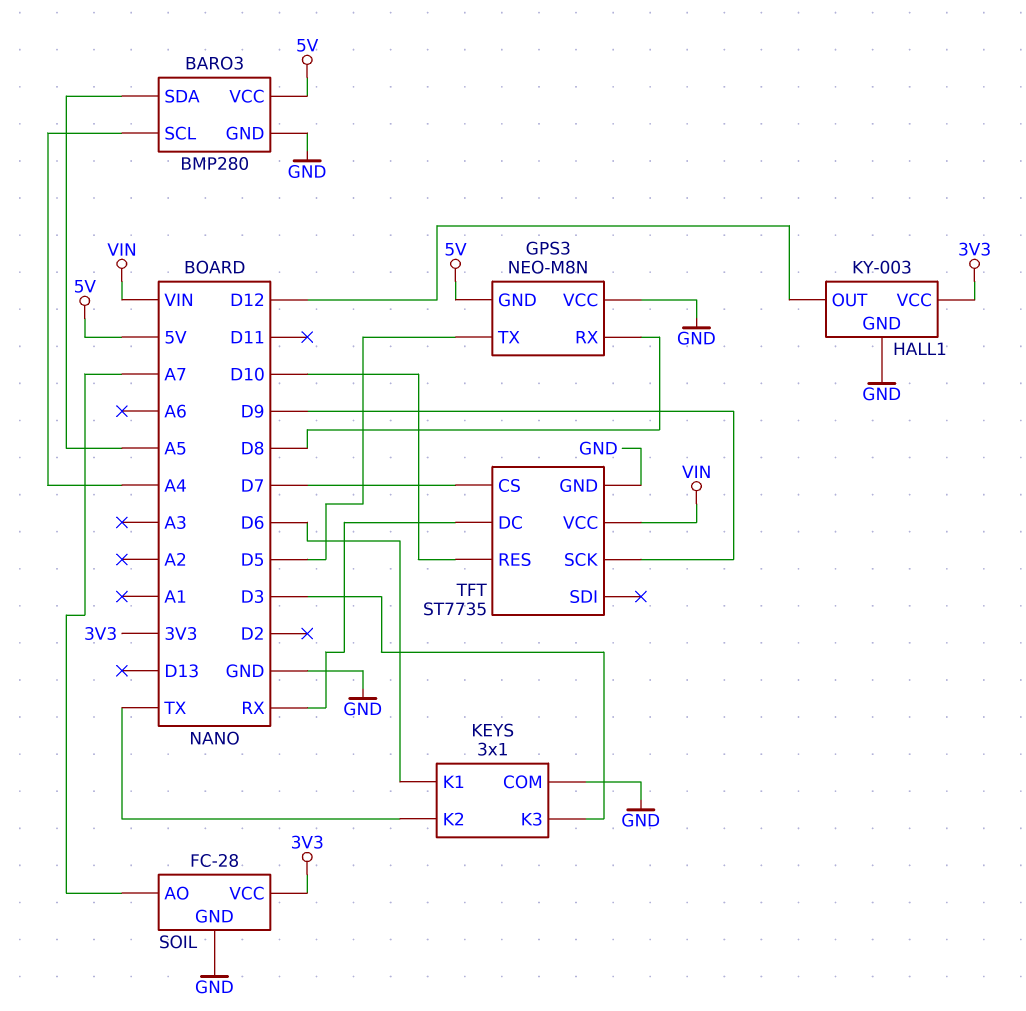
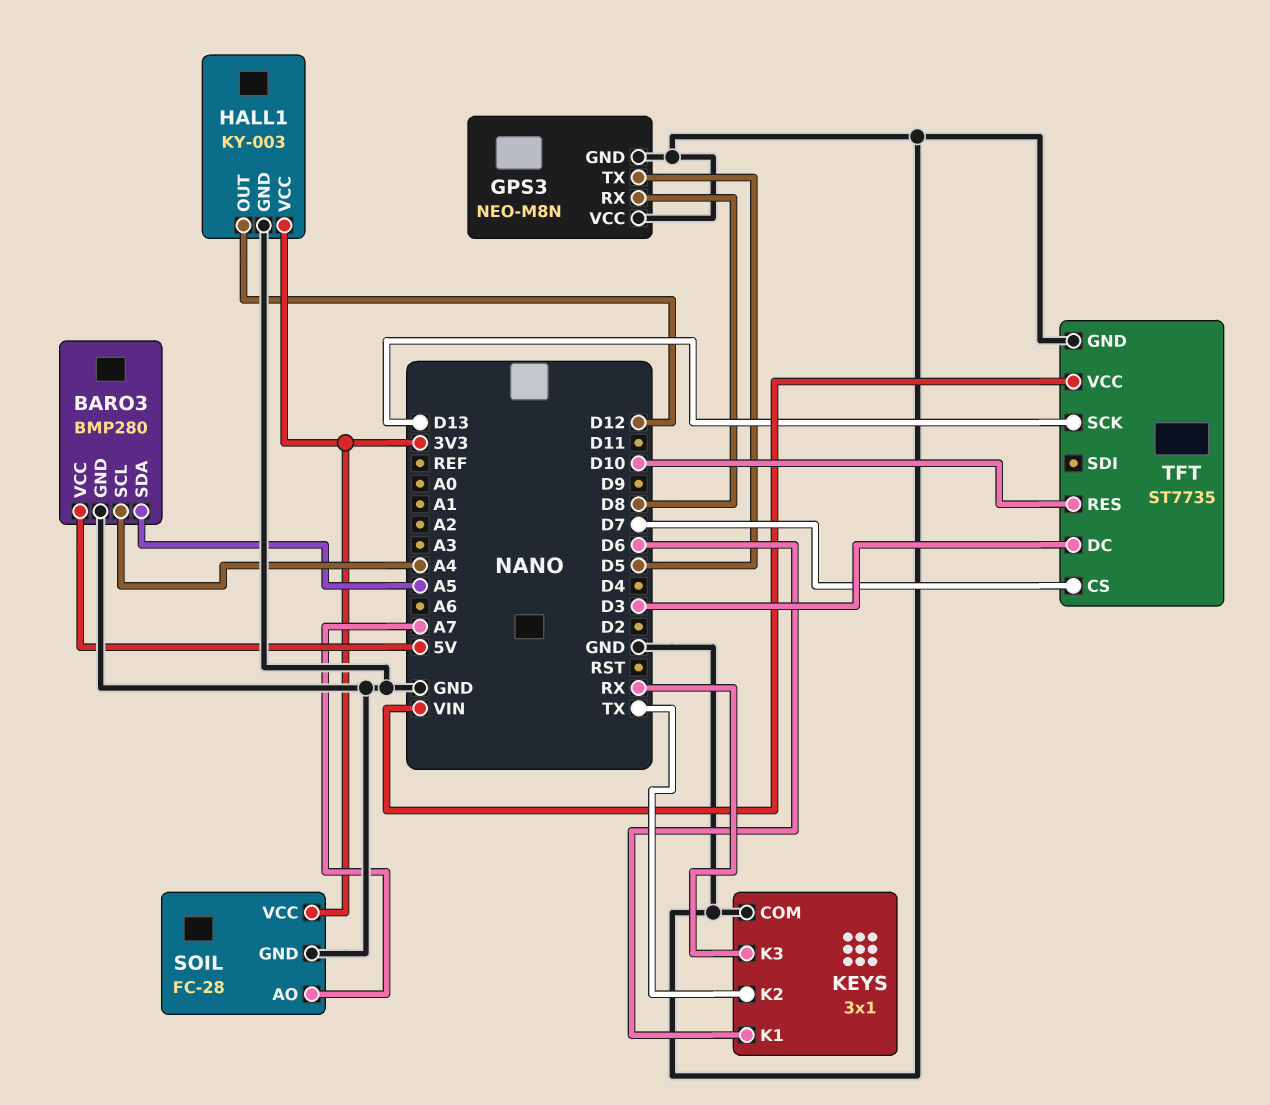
GPS3 pin GND: 5V -> GND
KEYS pin K3: D3 -> RX
TFT pin DC: RX -> D3
TFT pin SCK: D9 -> D13

